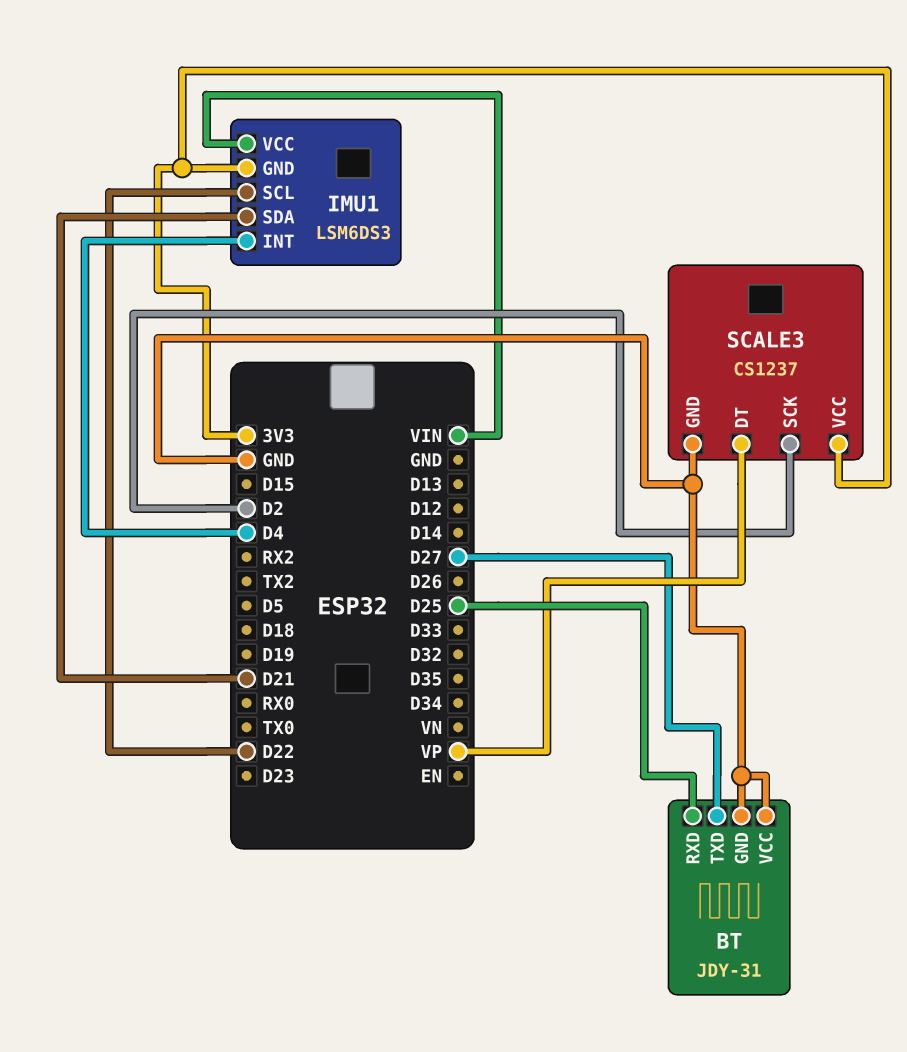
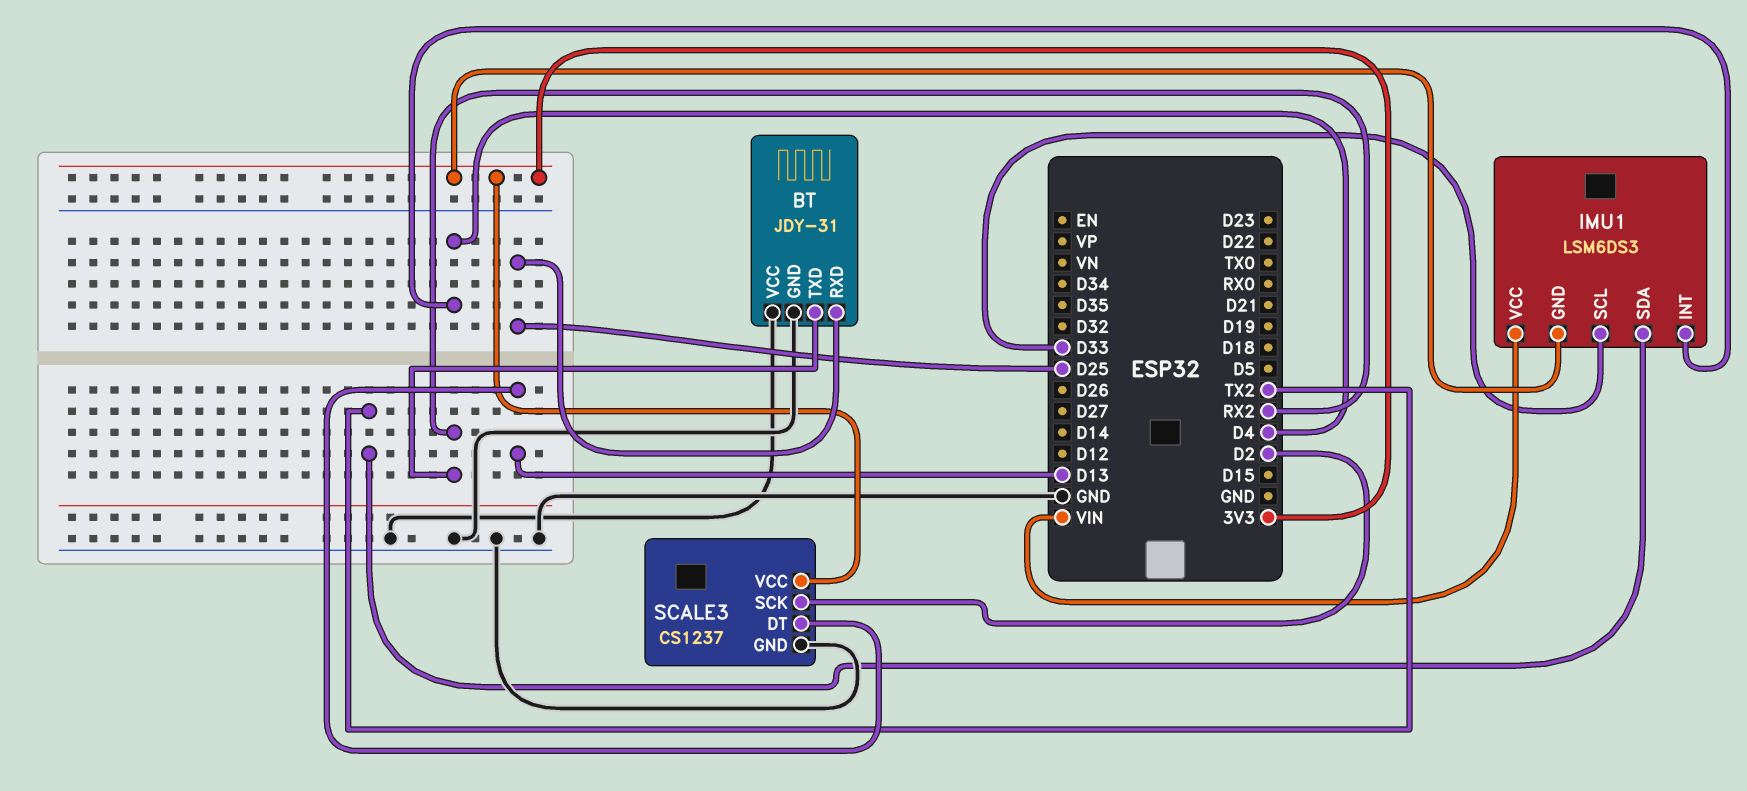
BT pin TXD: D27 -> RX2
IMU1 pin SCL: D22 -> D33
IMU1 pin SDA: D21 -> TX2
SCALE3 pin DT: VP -> D13

